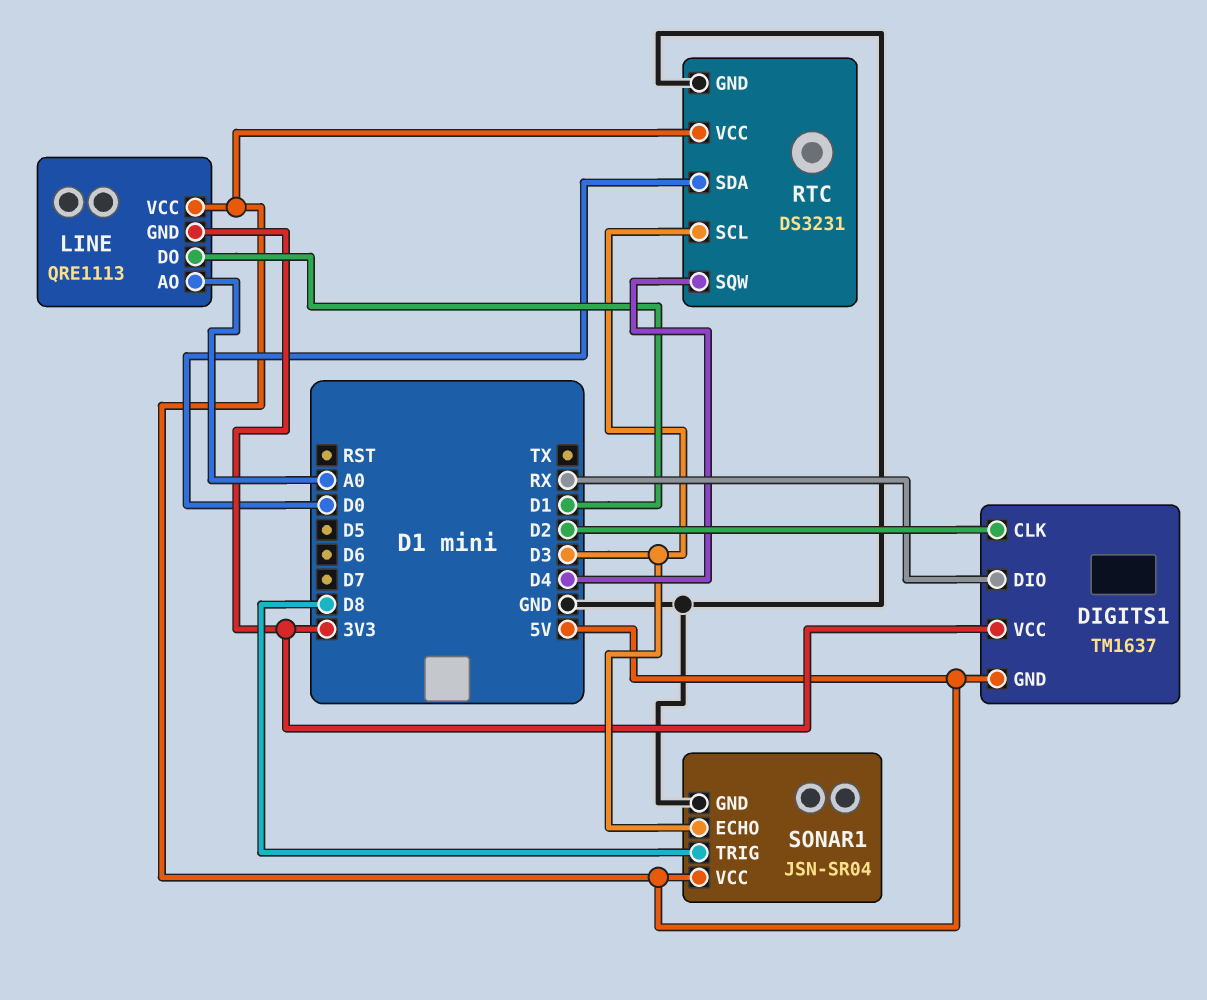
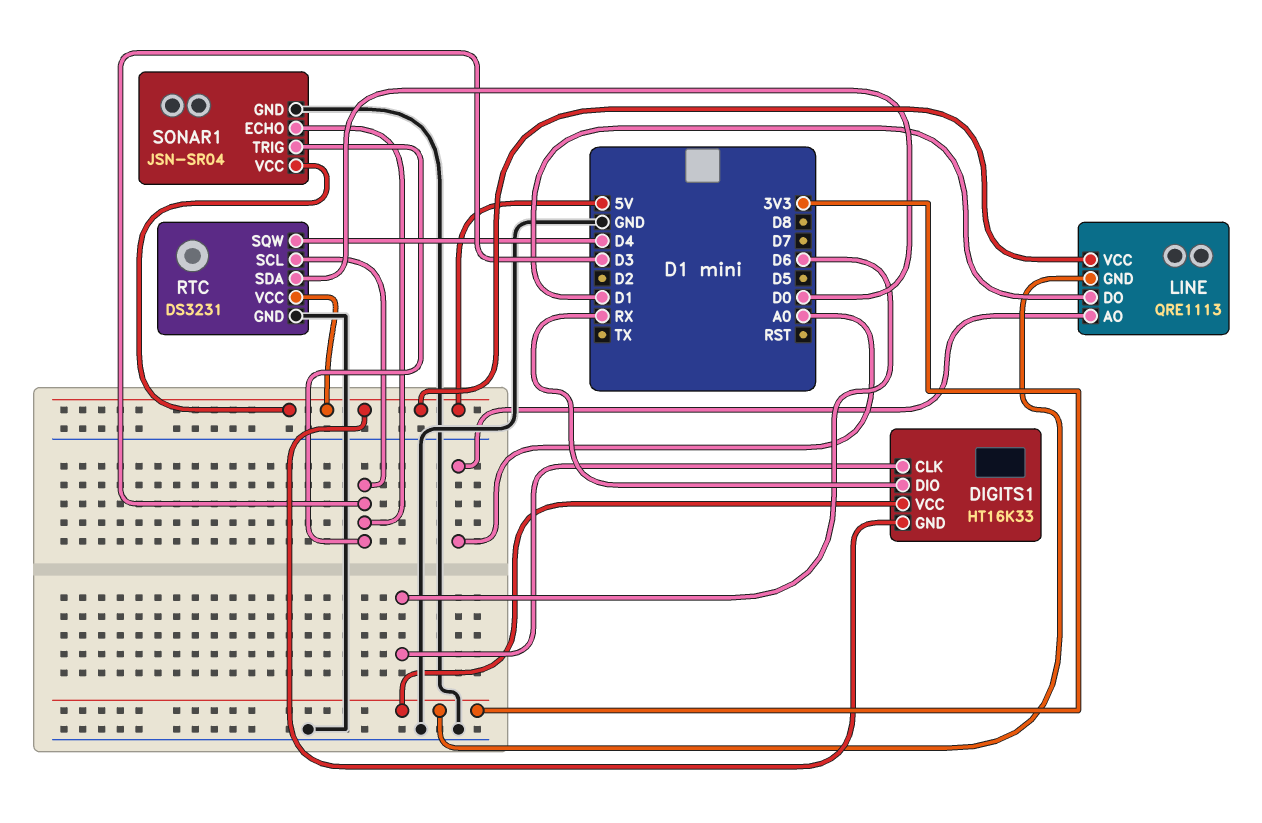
DIGITS1: TM1637 -> HT16K33
DIGITS1 pin CLK: D2 -> D6
SONAR1 pin TRIG: D8 -> D3

